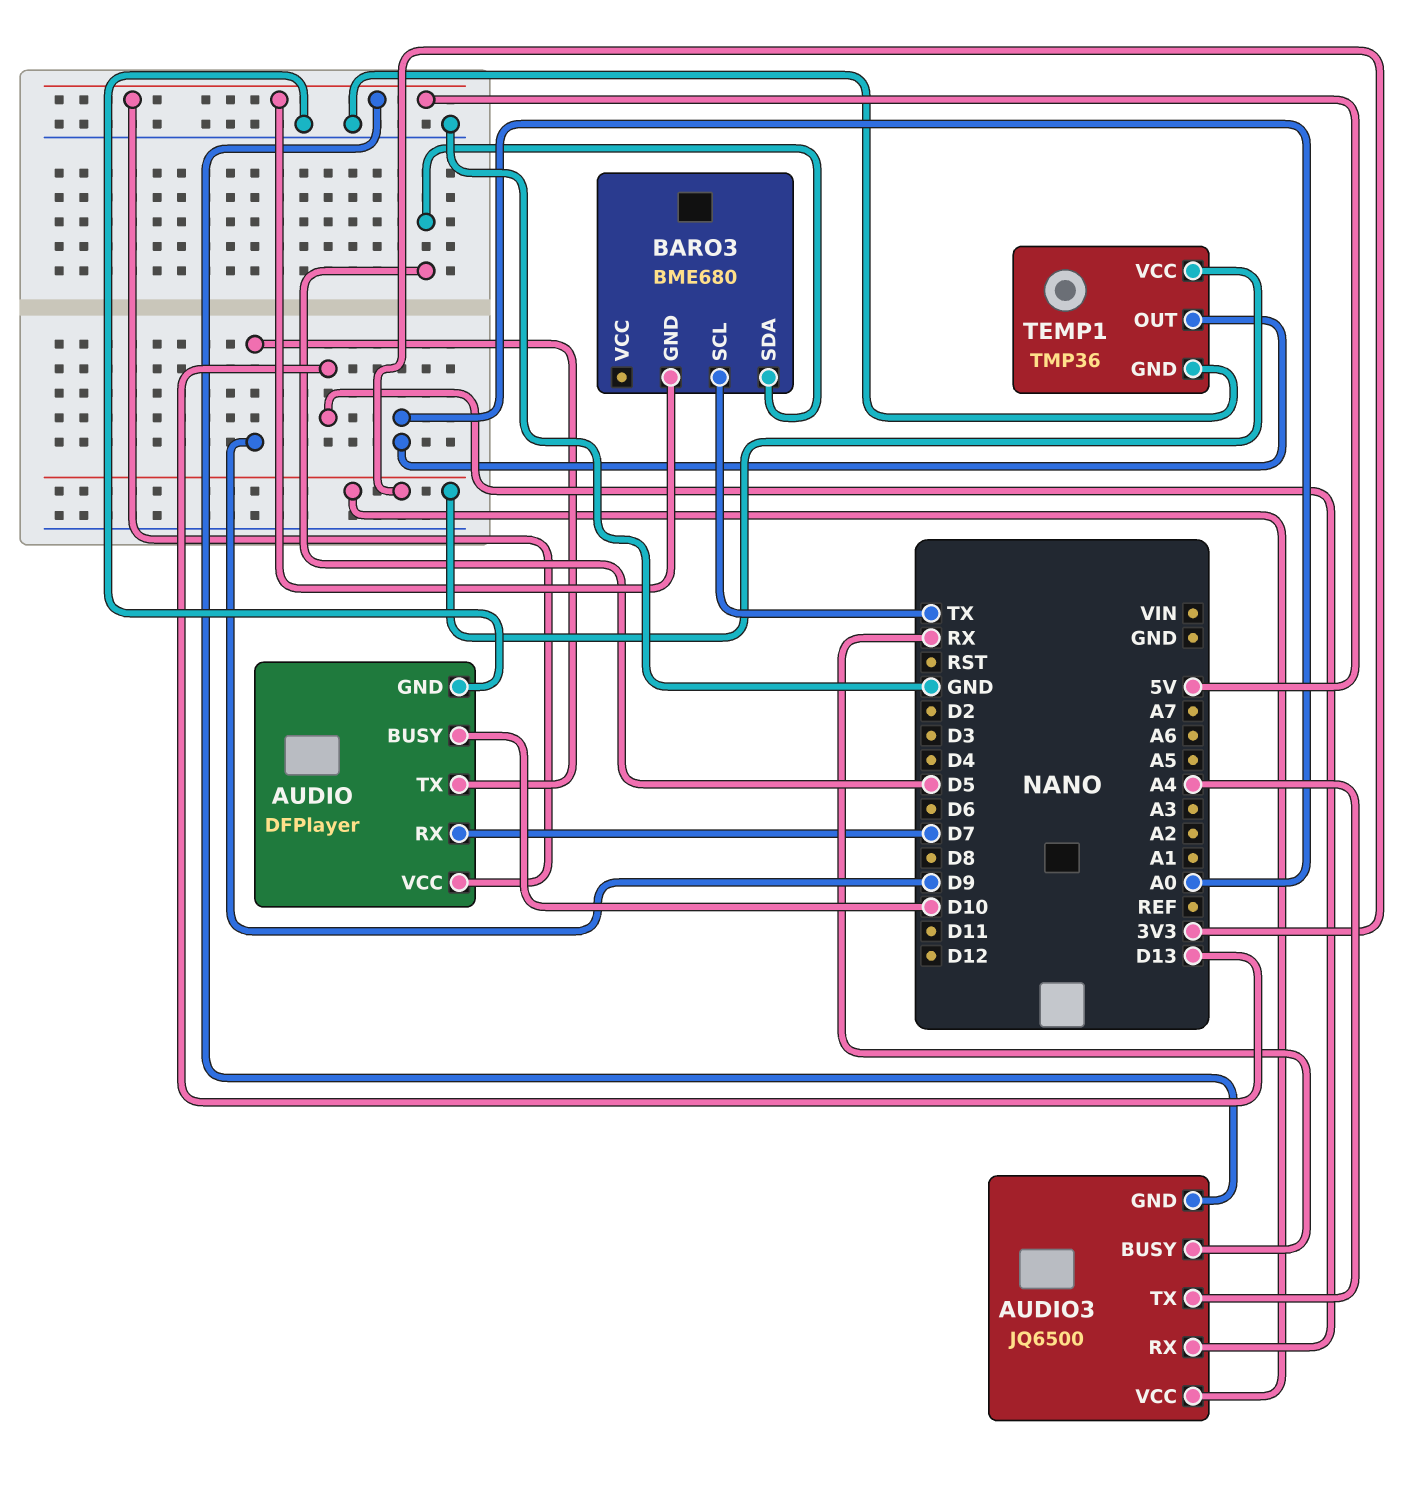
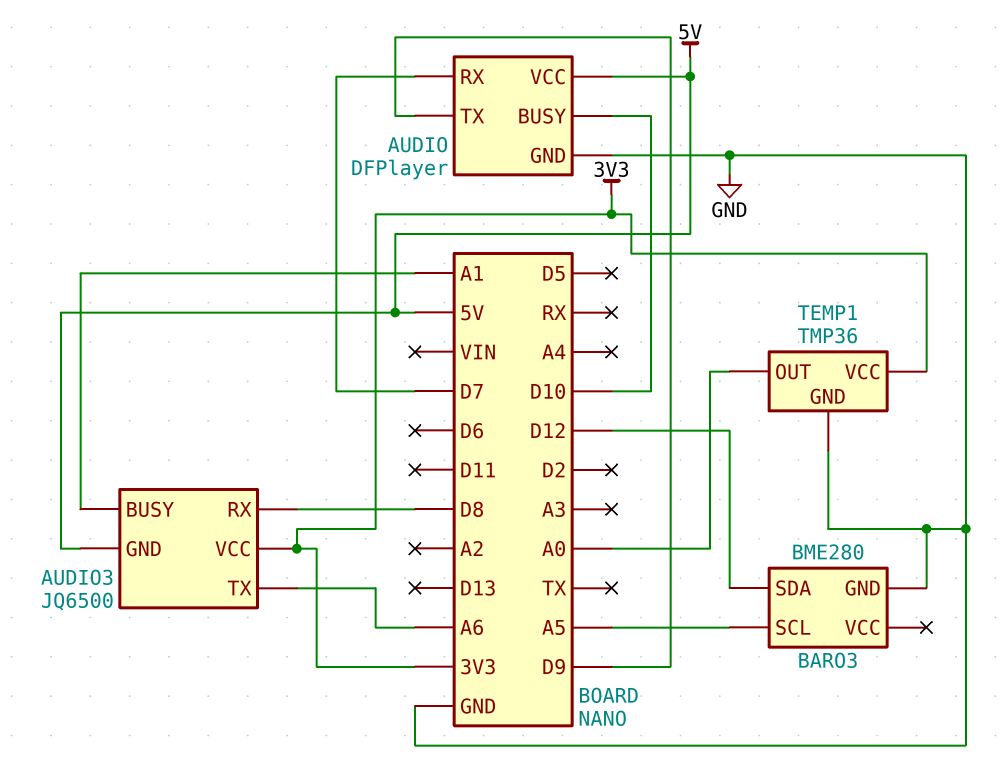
AUDIO3 pin BUSY: RX -> A1
AUDIO3 pin RX: D13 -> D8
AUDIO3 pin TX: A4 -> A6
BARO3: BME680 -> BME280
BARO3 pin GND: 5V -> GND
BARO3 pin SCL: TX -> A5
BARO3 pin SDA: D5 -> D12

